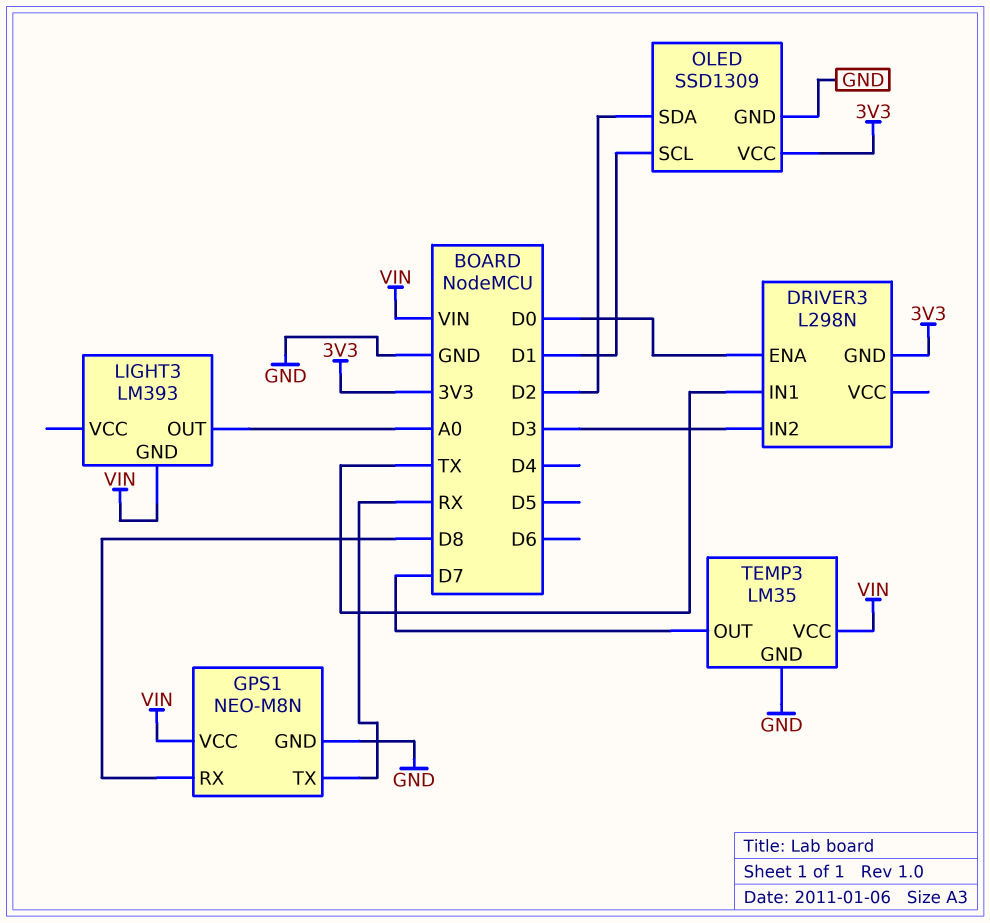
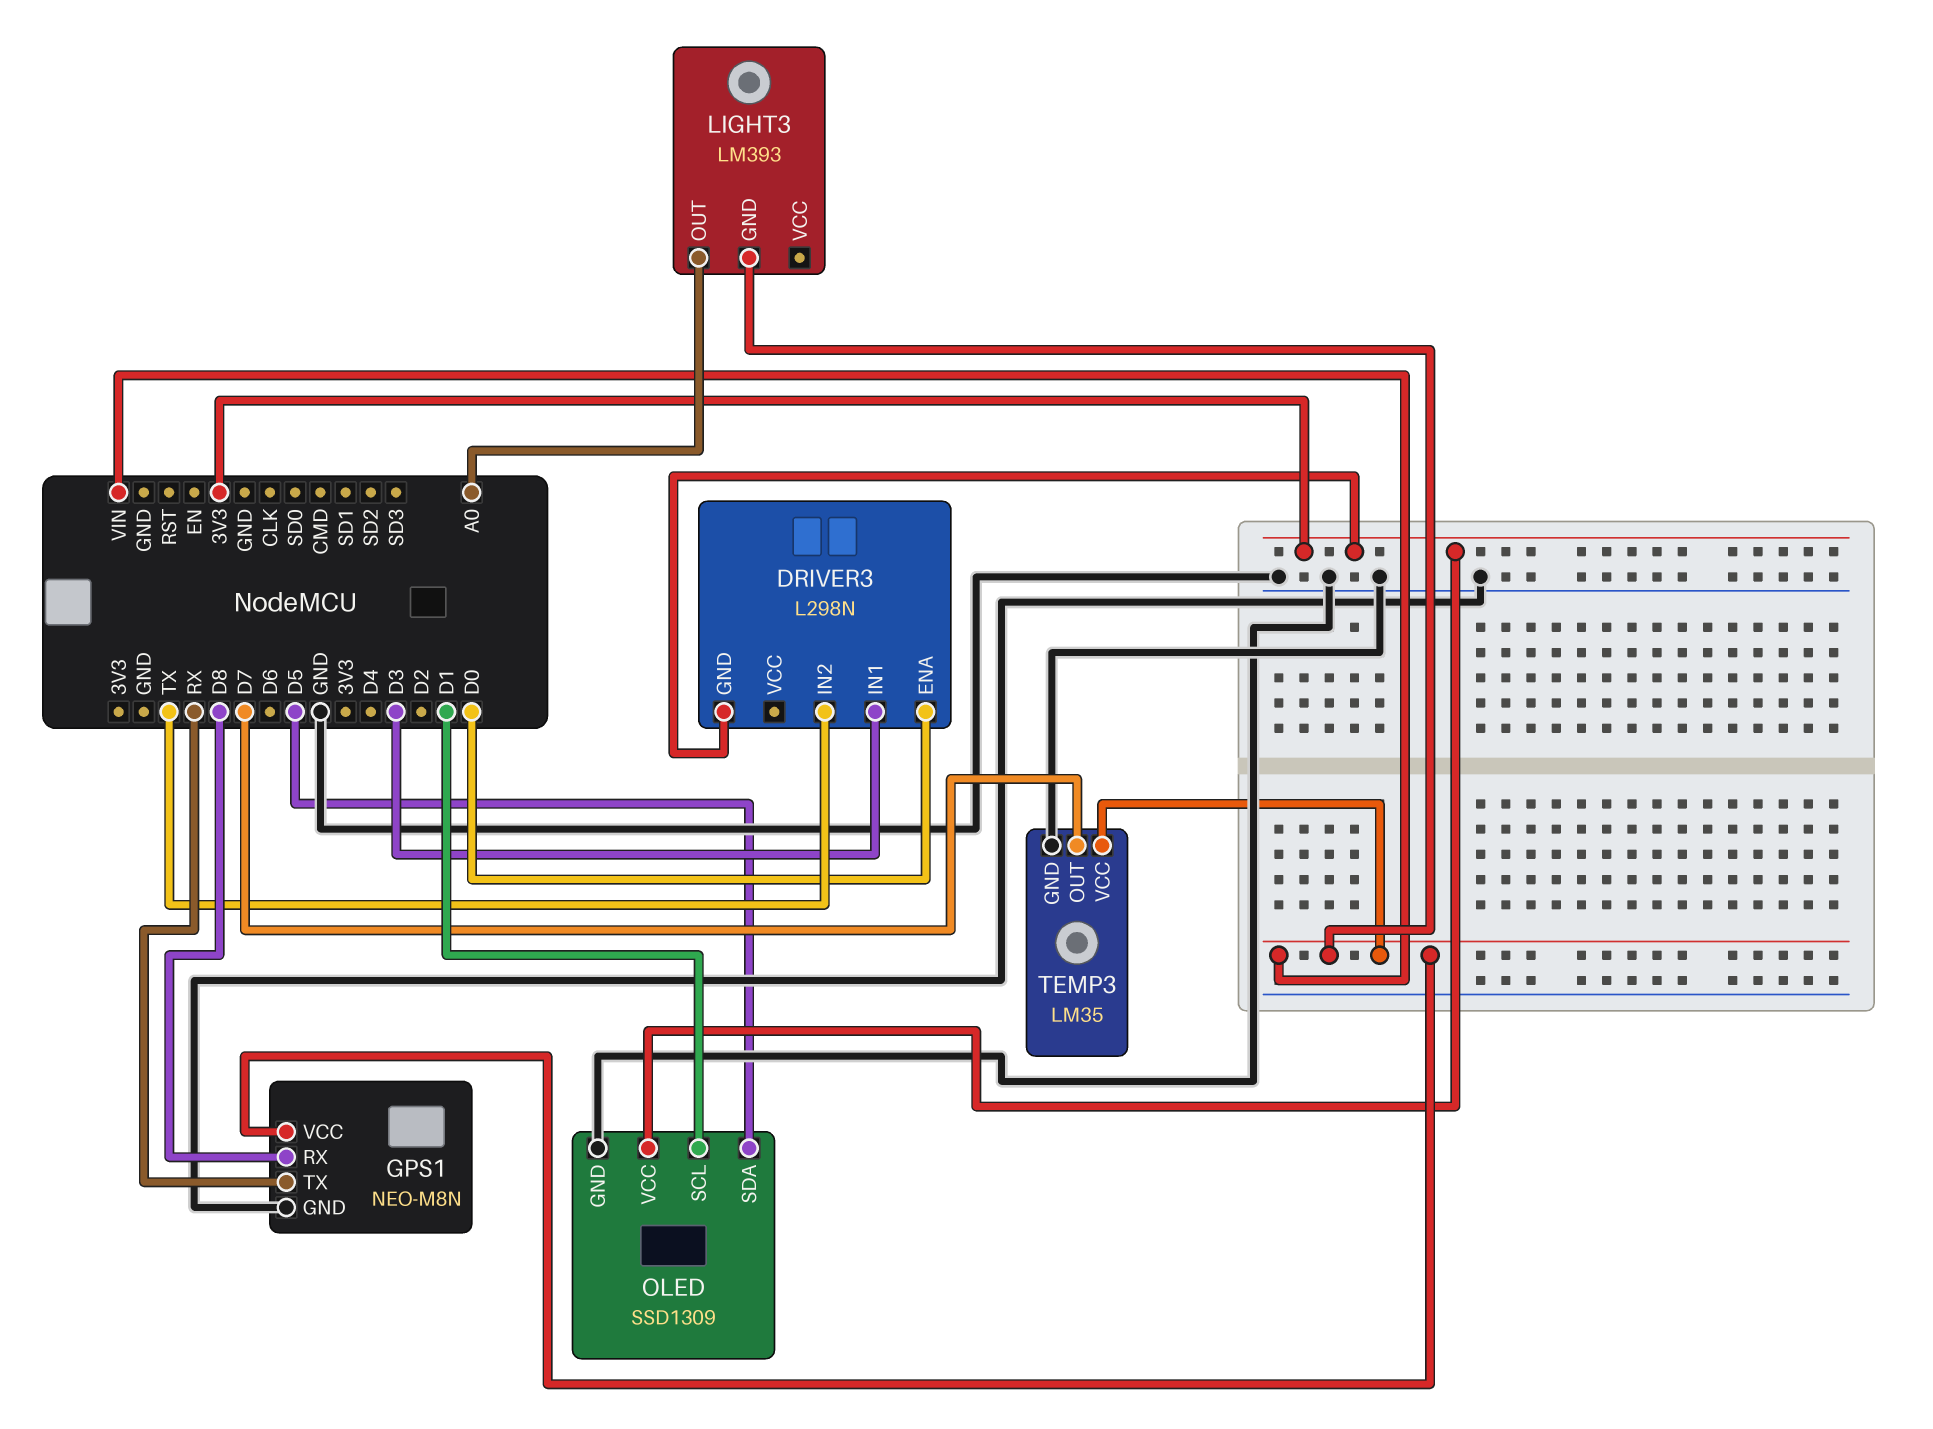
DRIVER3 pin IN1: TX -> D3
DRIVER3 pin IN2: D3 -> TX
OLED pin SDA: D2 -> D5

